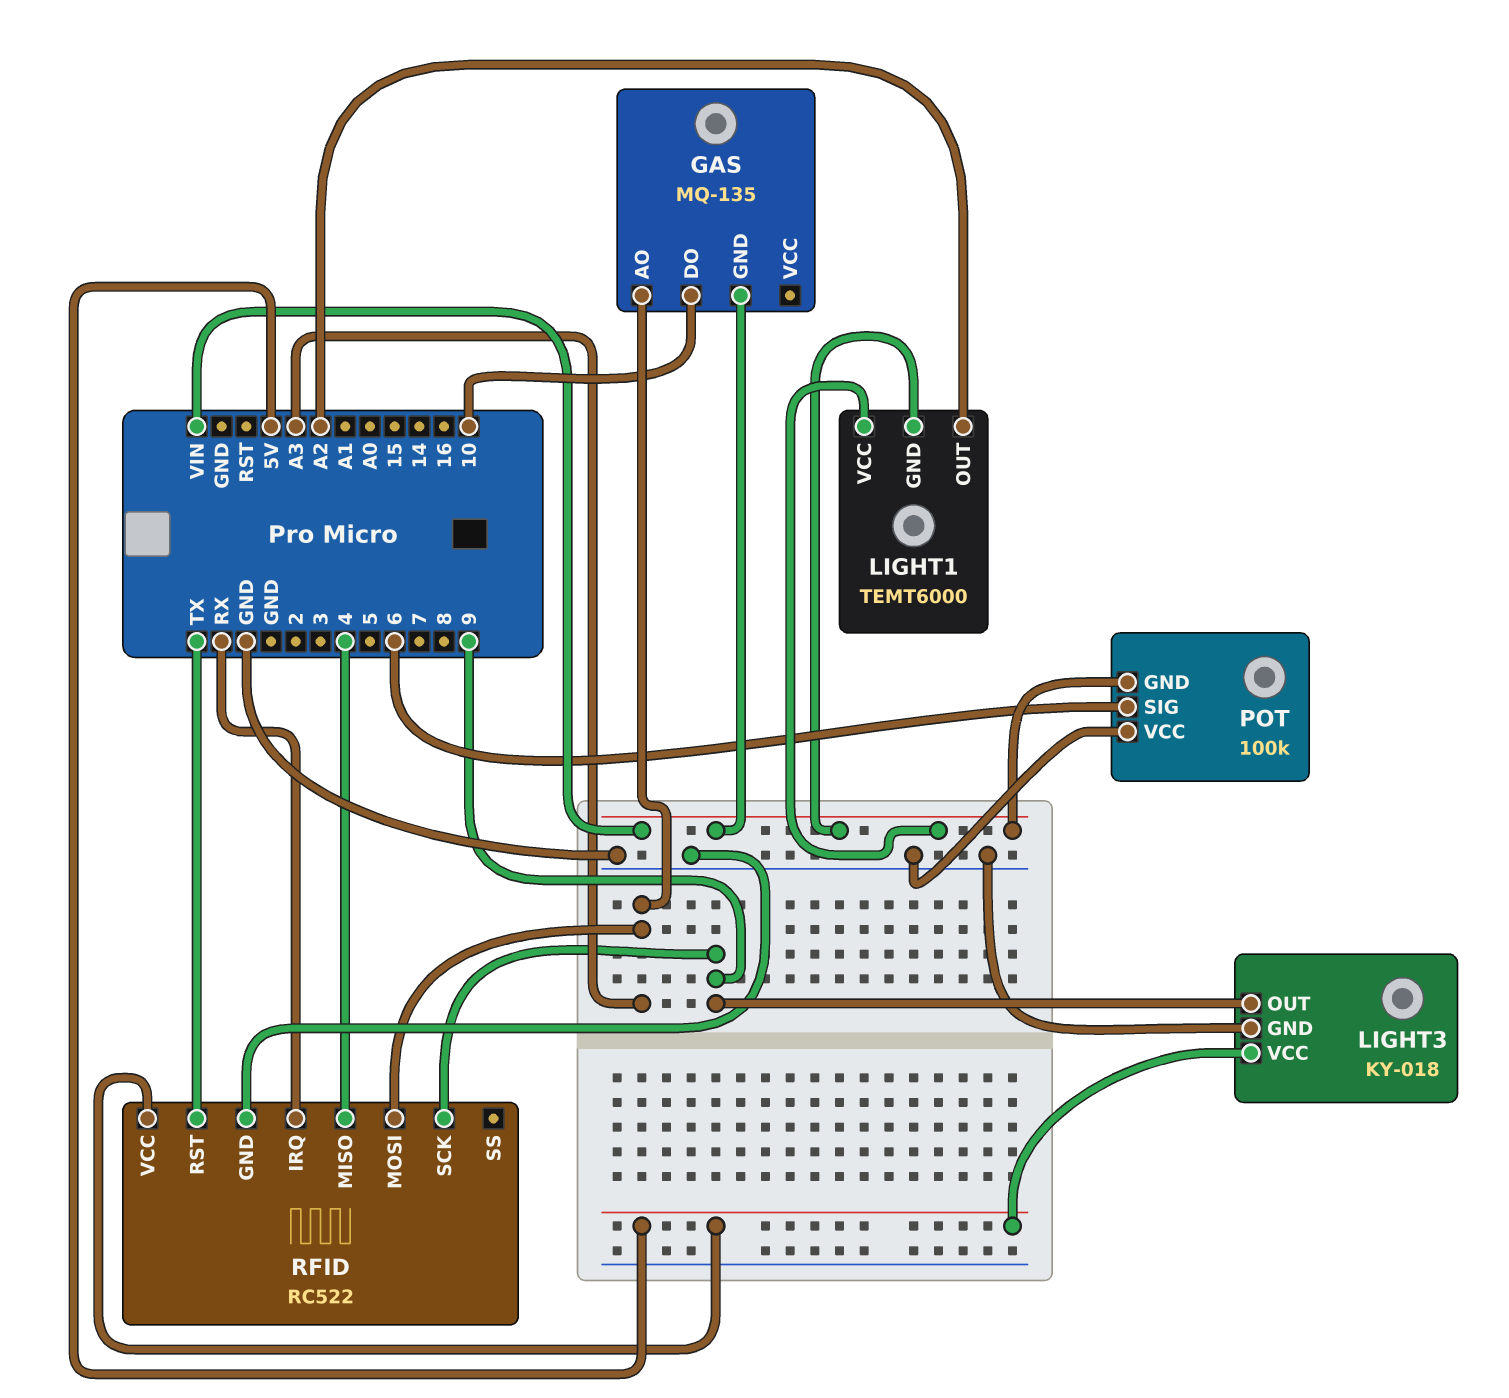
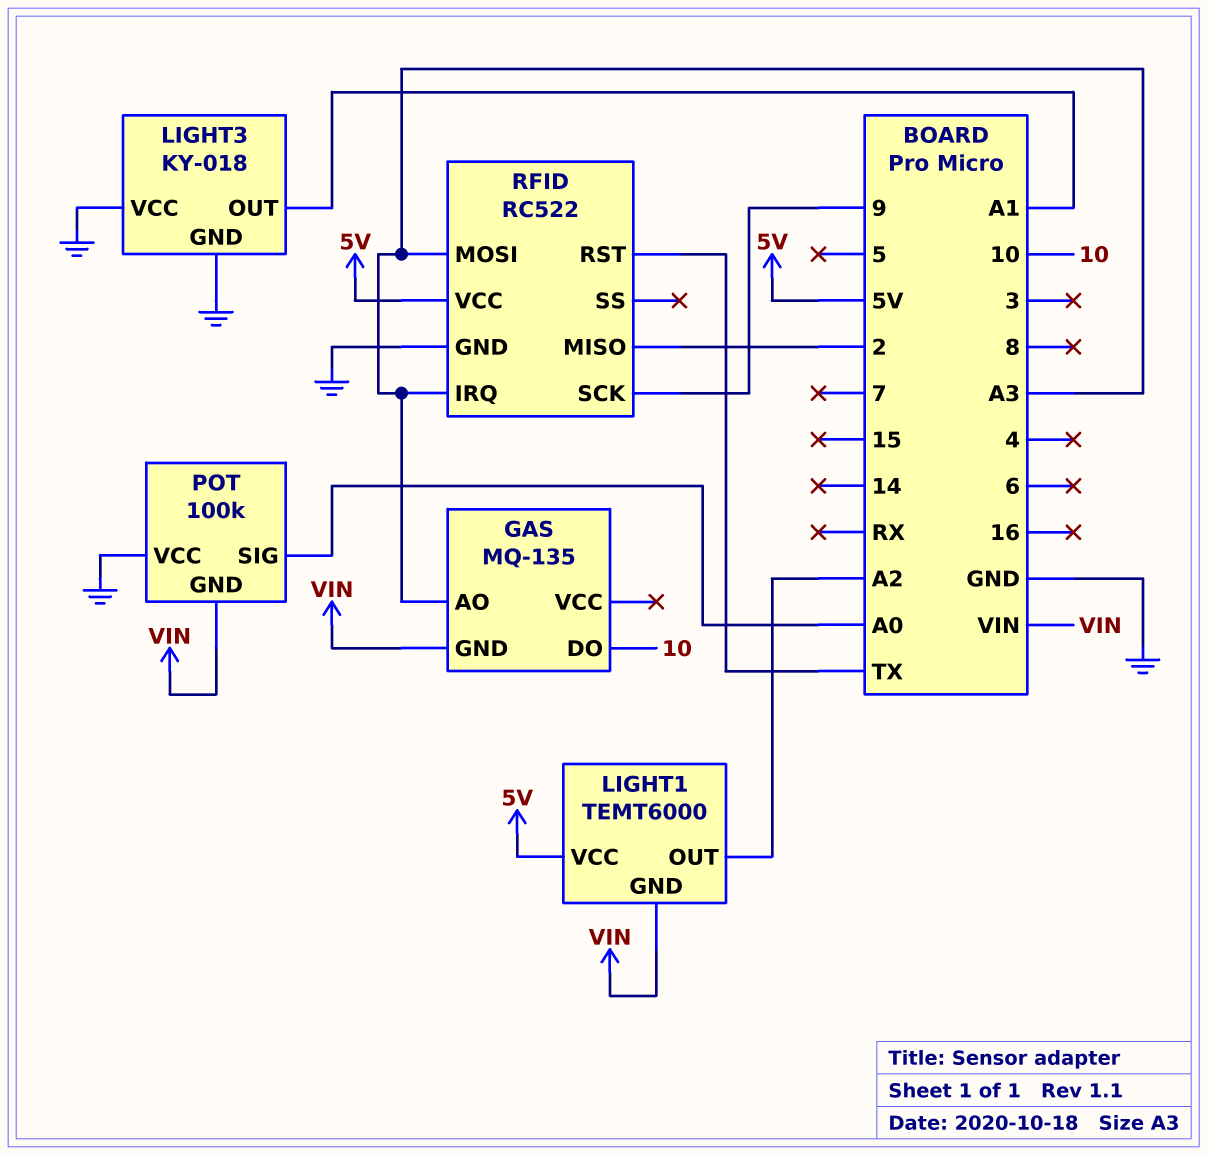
LIGHT1 pin VCC: VIN -> 5V
LIGHT3 pin OUT: 9 -> A1
LIGHT3 pin VCC: 5V -> GND
POT pin SIG: 6 -> A0
RFID pin IRQ: RX -> A3
RFID pin MISO: 4 -> 2

